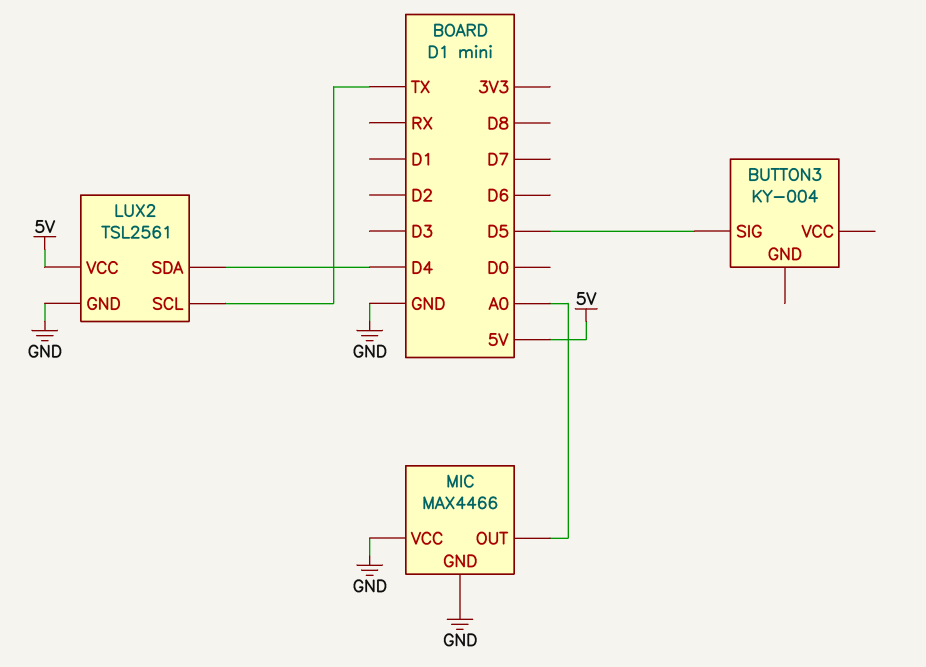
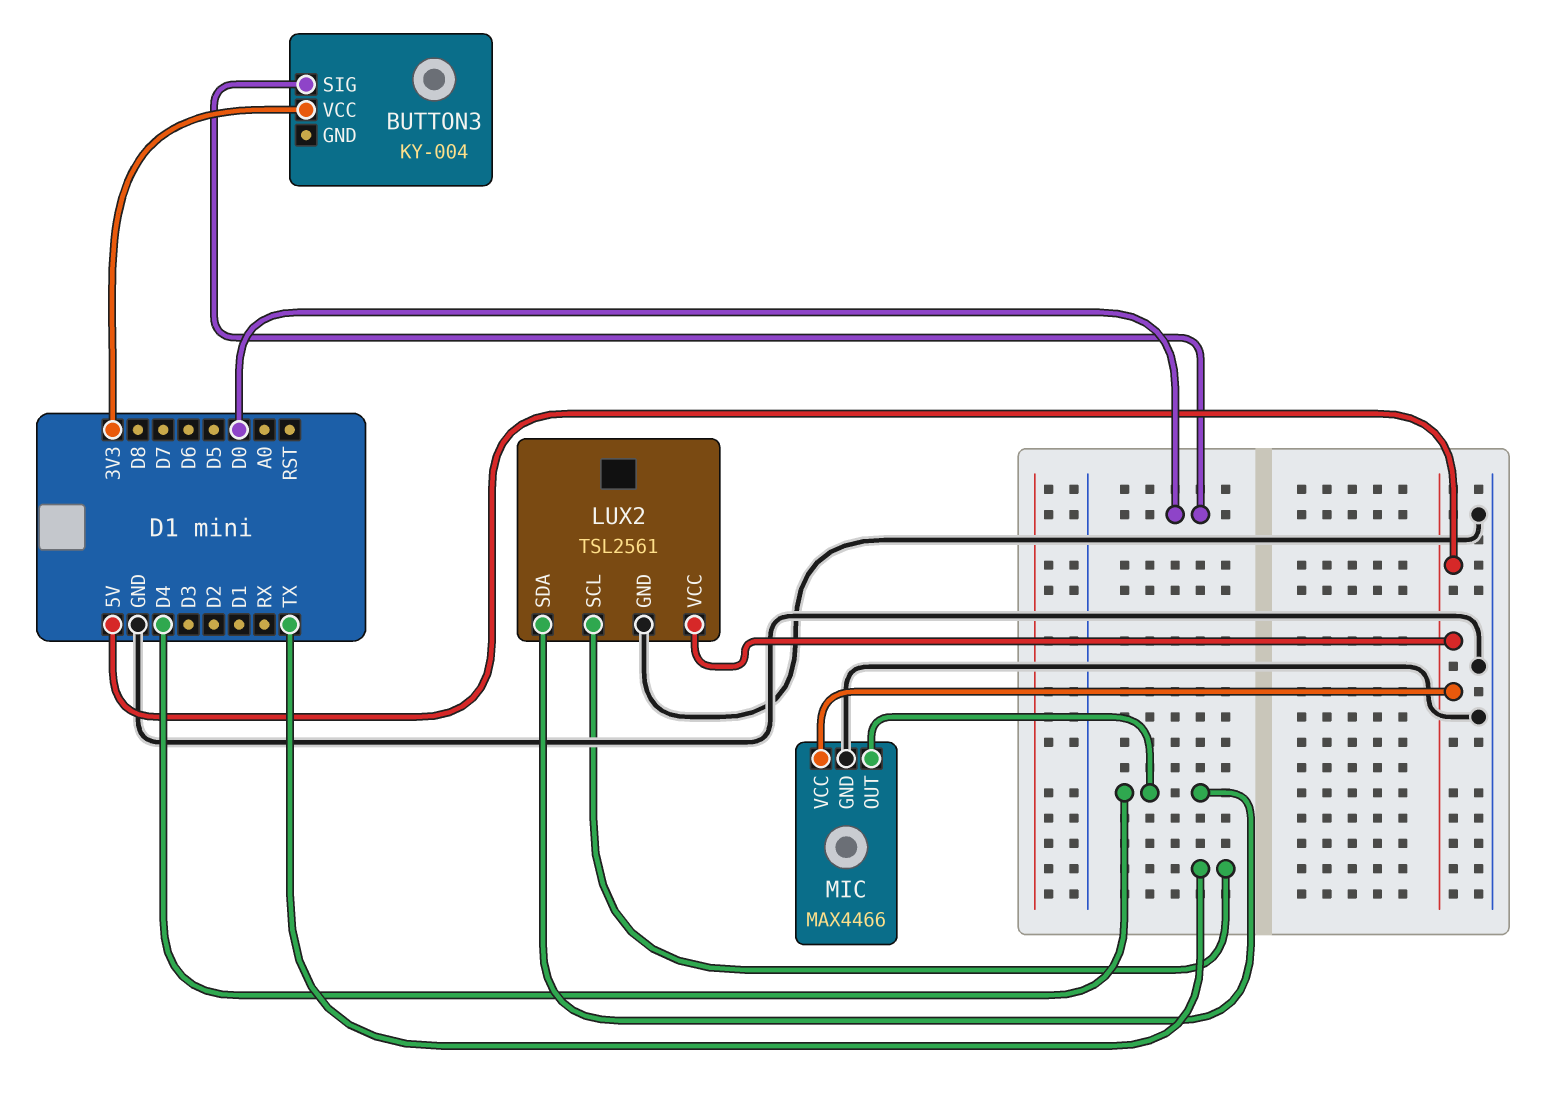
BUTTON3 pin SIG: D5 -> D0
BUTTON3 pin VCC: none -> 3V3
MIC pin OUT: A0 -> D4
MIC pin VCC: GND -> 5V

